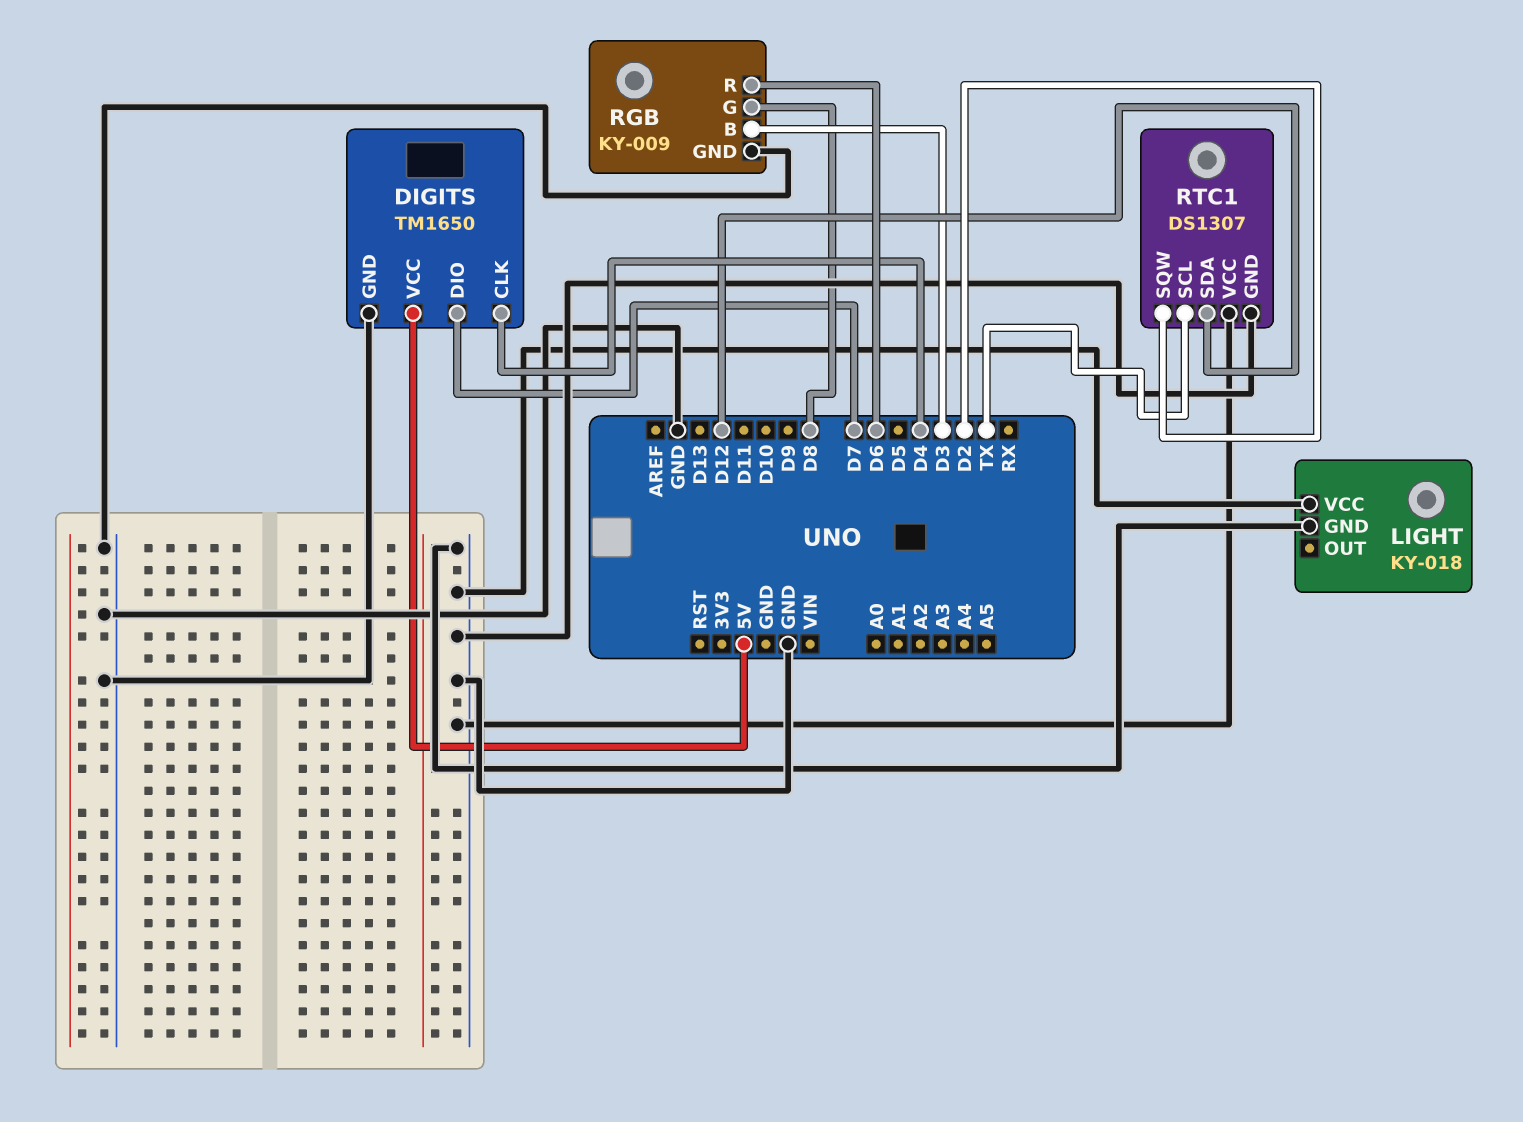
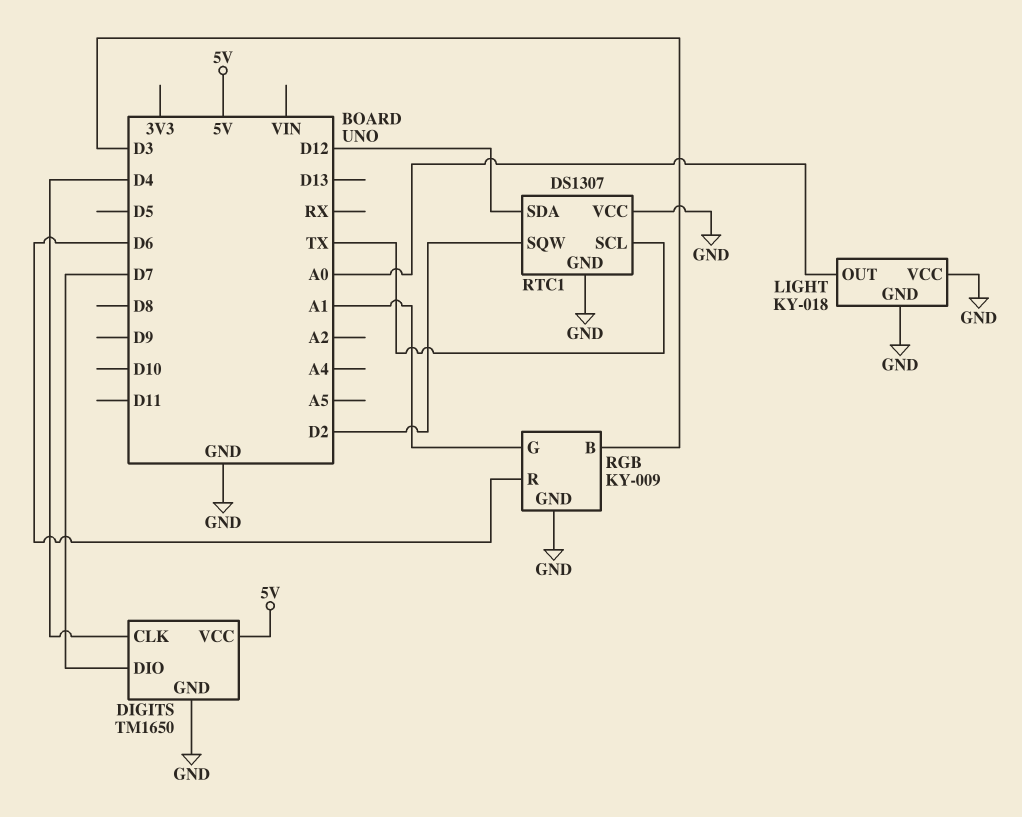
LIGHT pin OUT: none -> A0
RGB pin G: D8 -> A1

